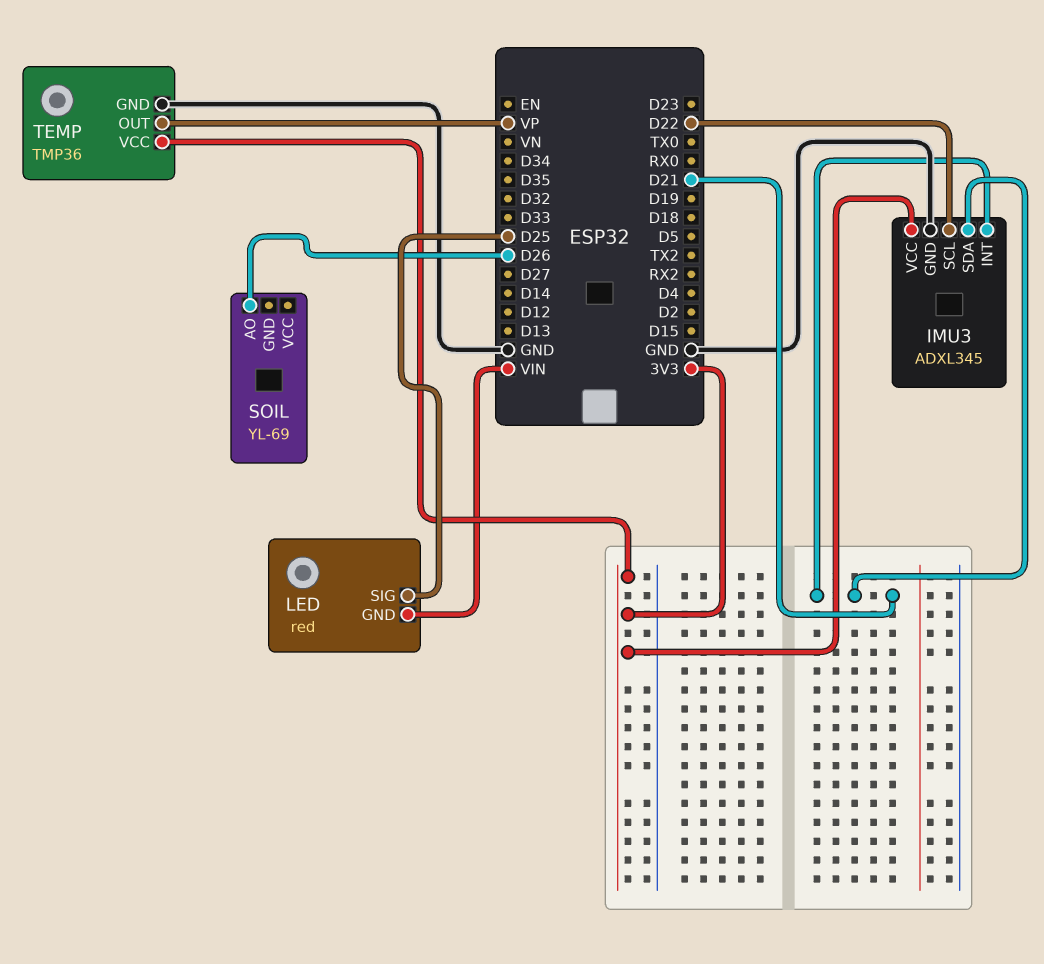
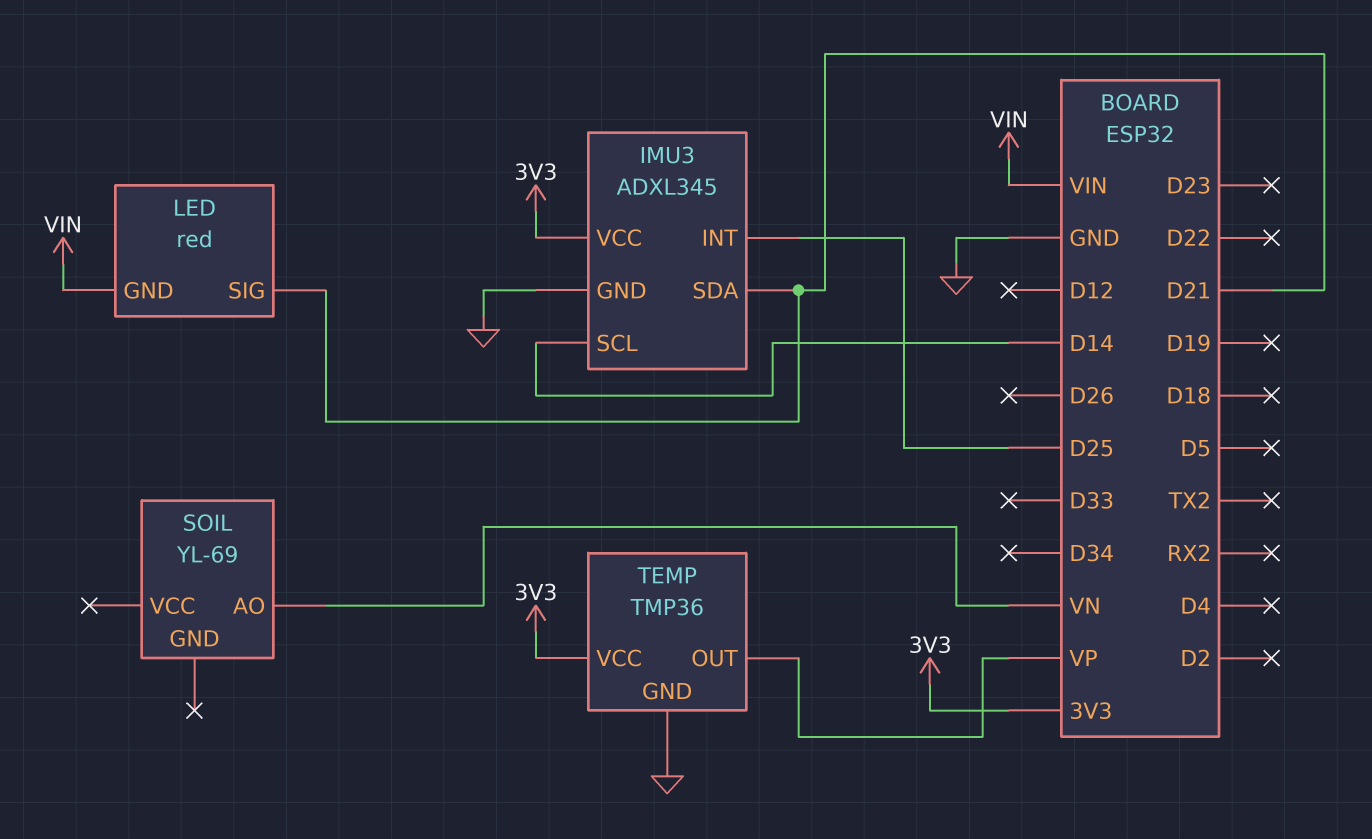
IMU3 pin INT: D21 -> D25
IMU3 pin SCL: D22 -> D14
LED pin SIG: D25 -> D21
SOIL pin AO: D26 -> VN

